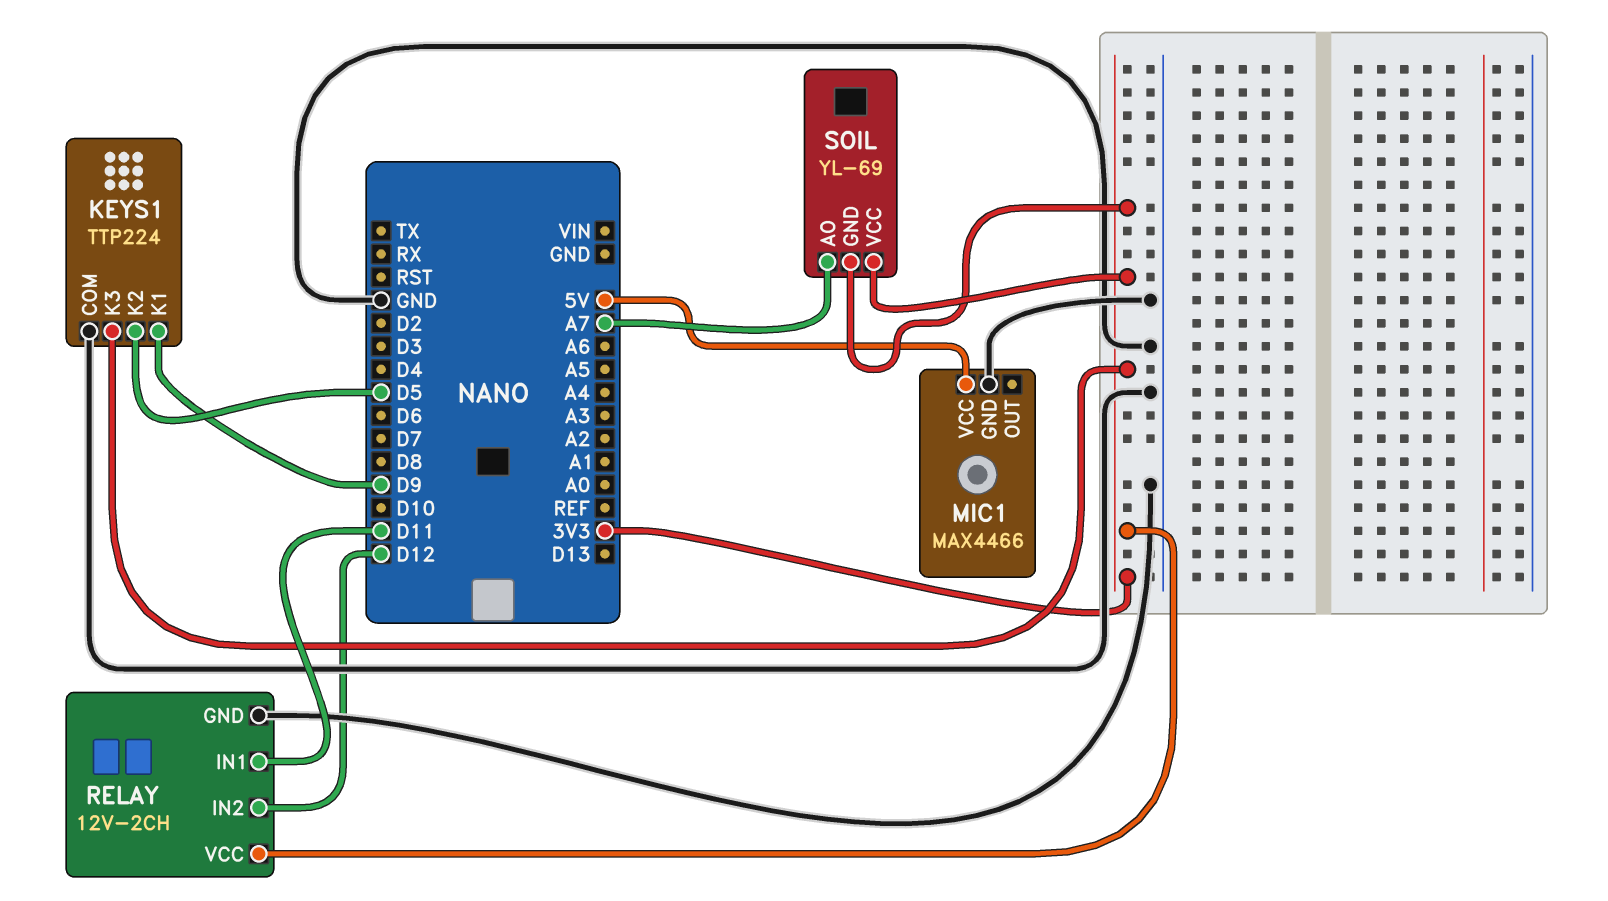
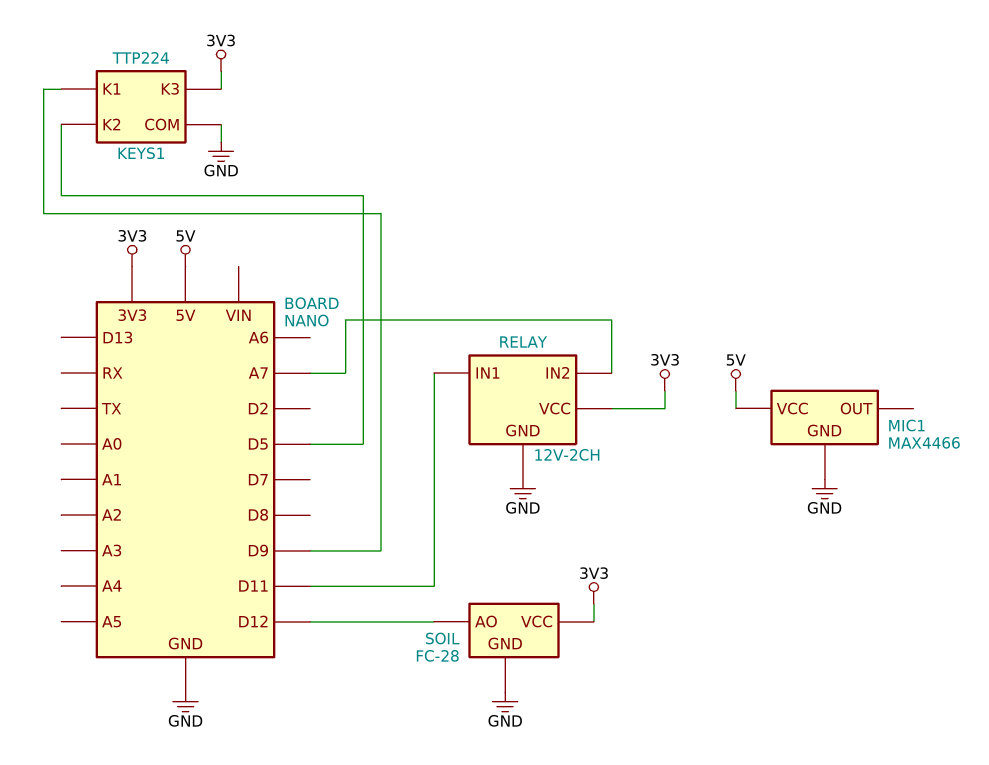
RELAY pin IN2: D12 -> A7
SOIL: YL-69 -> FC-28
SOIL pin AO: A7 -> D12
SOIL pin GND: 3V3 -> GND

